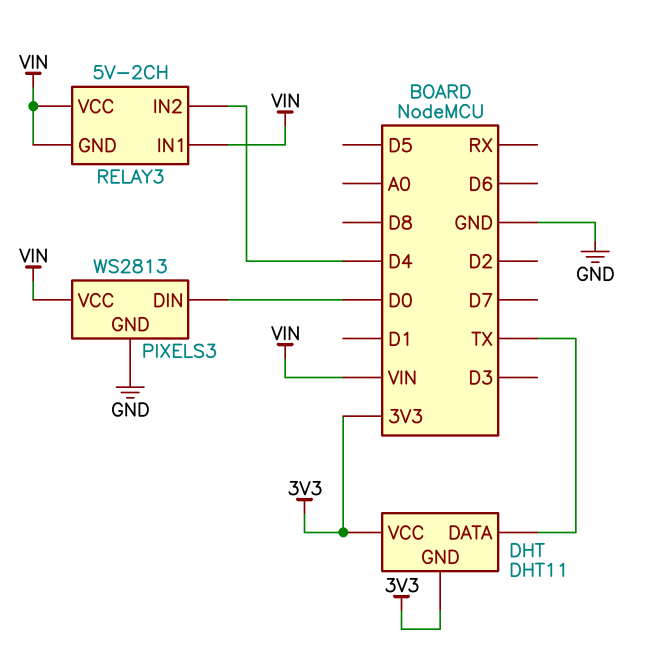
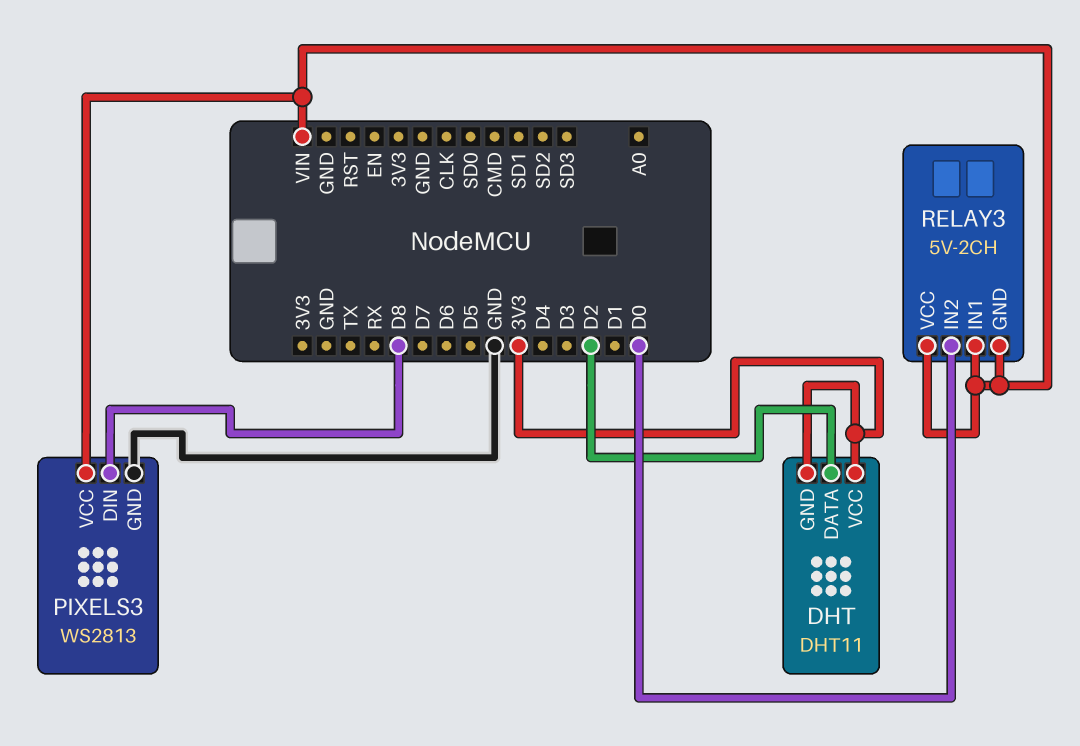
DHT pin DATA: TX -> D2
PIXELS3 pin DIN: D0 -> D8
RELAY3 pin IN2: D4 -> D0

